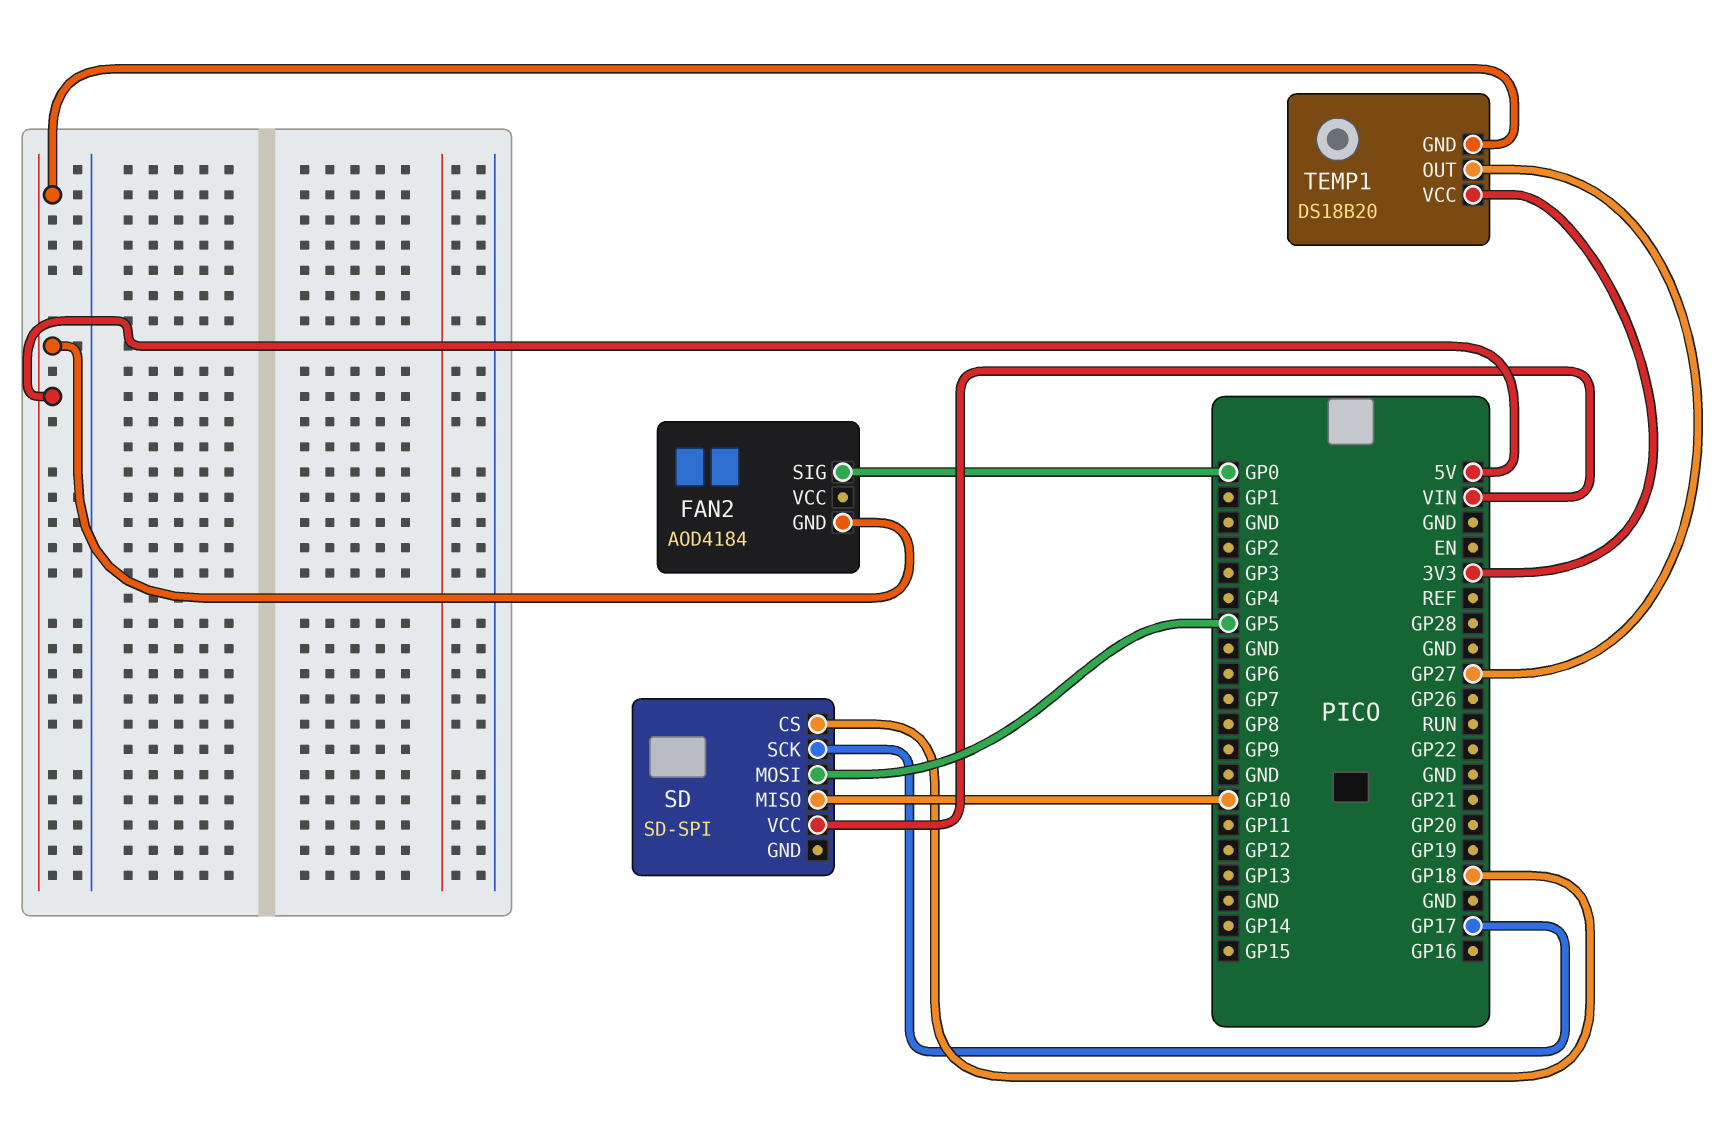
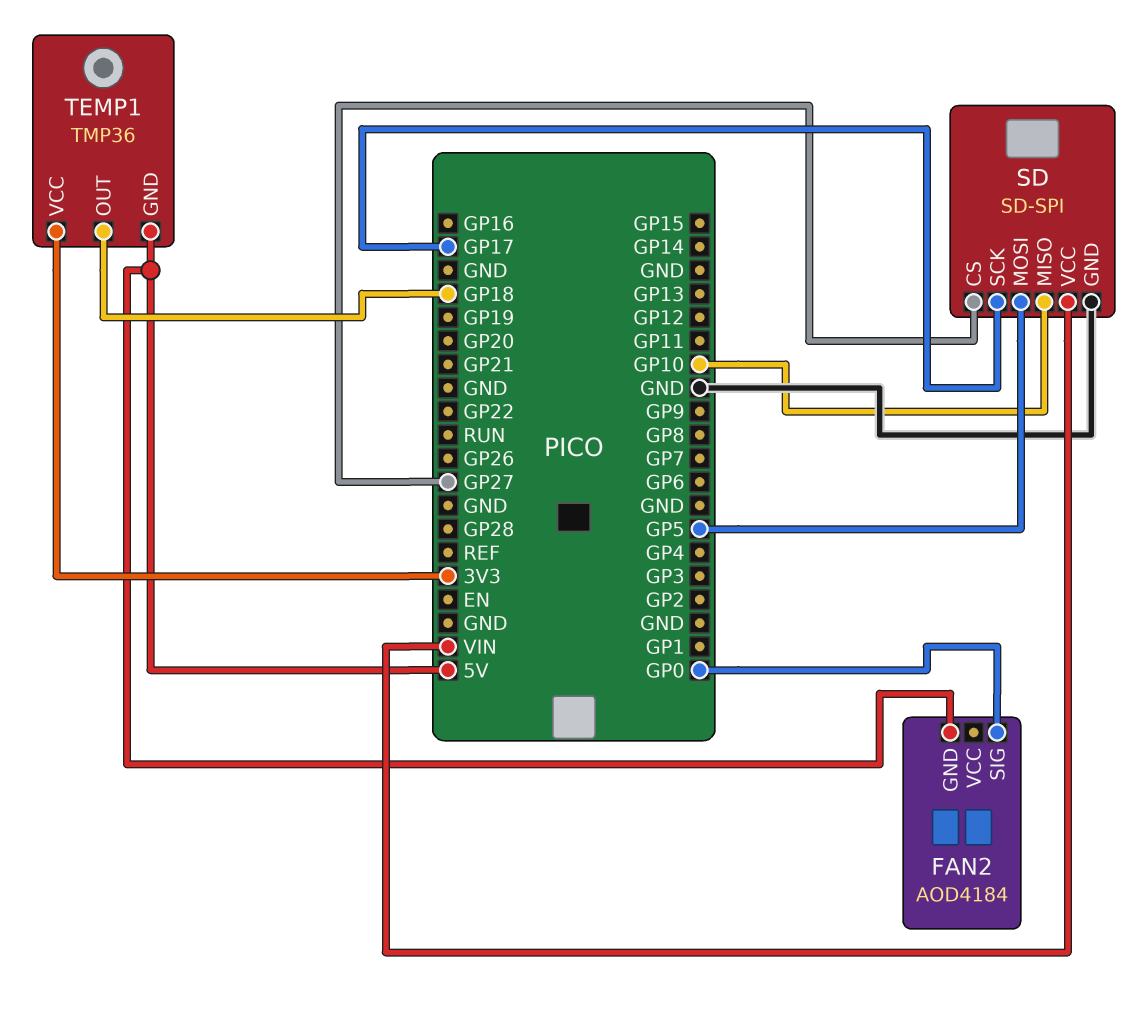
SD pin CS: GP18 -> GP27
SD pin GND: none -> GND
TEMP1: DS18B20 -> TMP36
TEMP1 pin OUT: GP27 -> GP18

